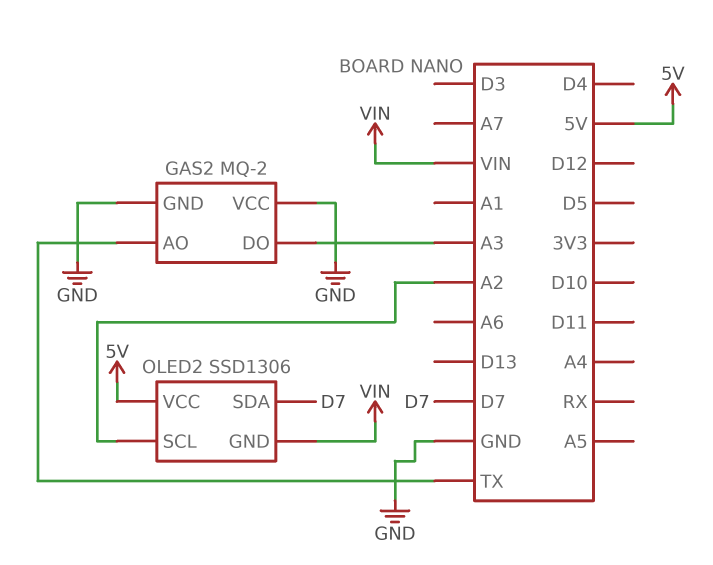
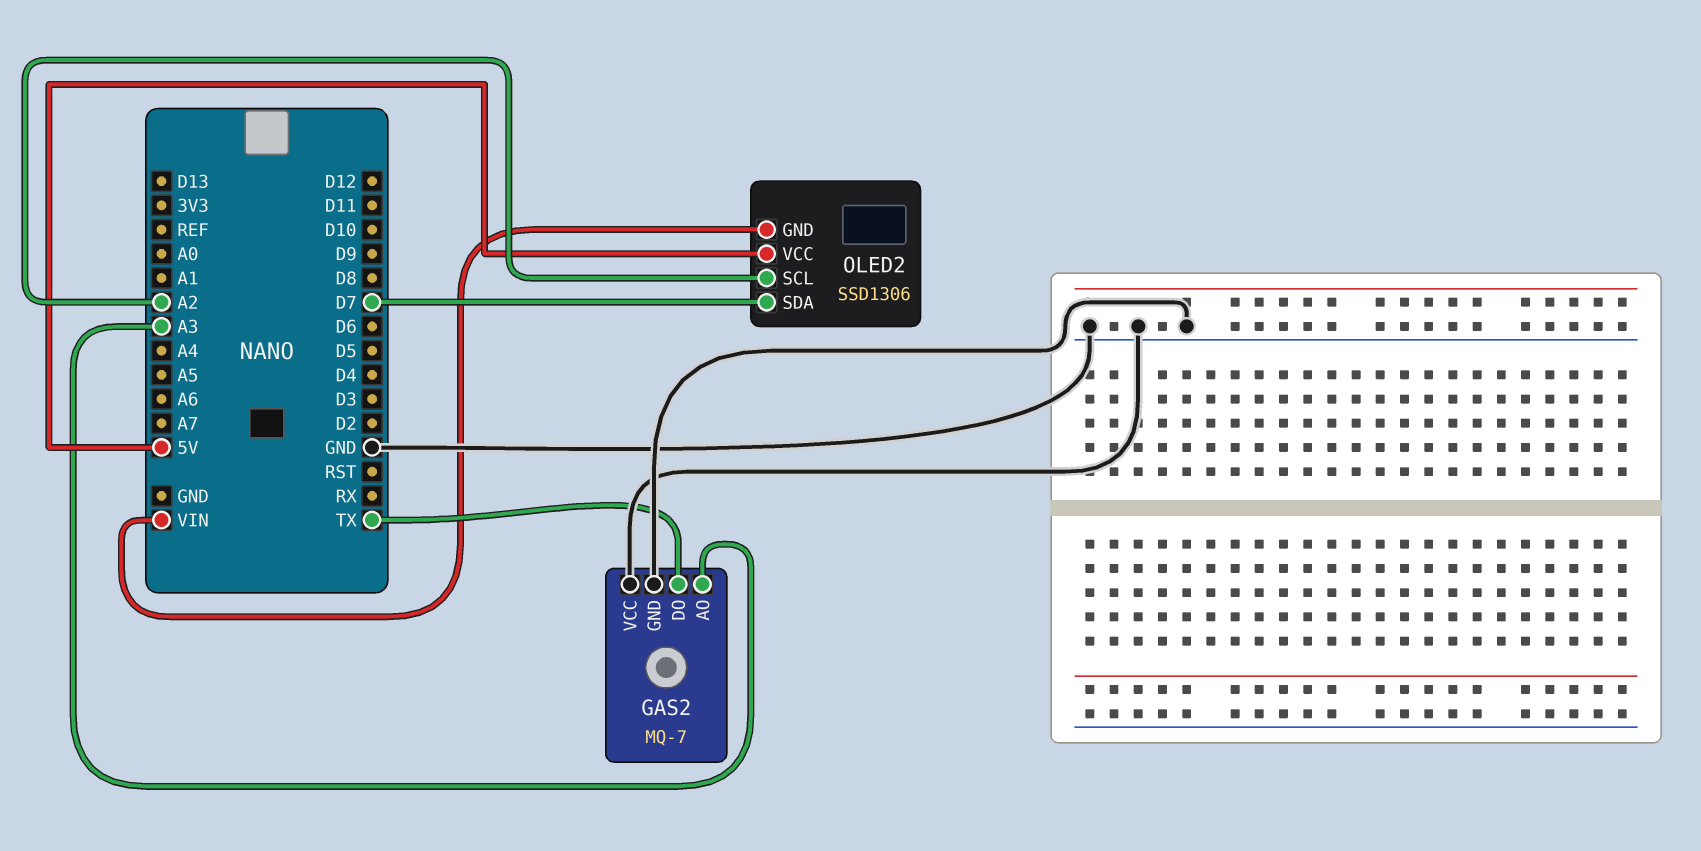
GAS2: MQ-2 -> MQ-7
GAS2 pin AO: TX -> A3
GAS2 pin DO: A3 -> TX

